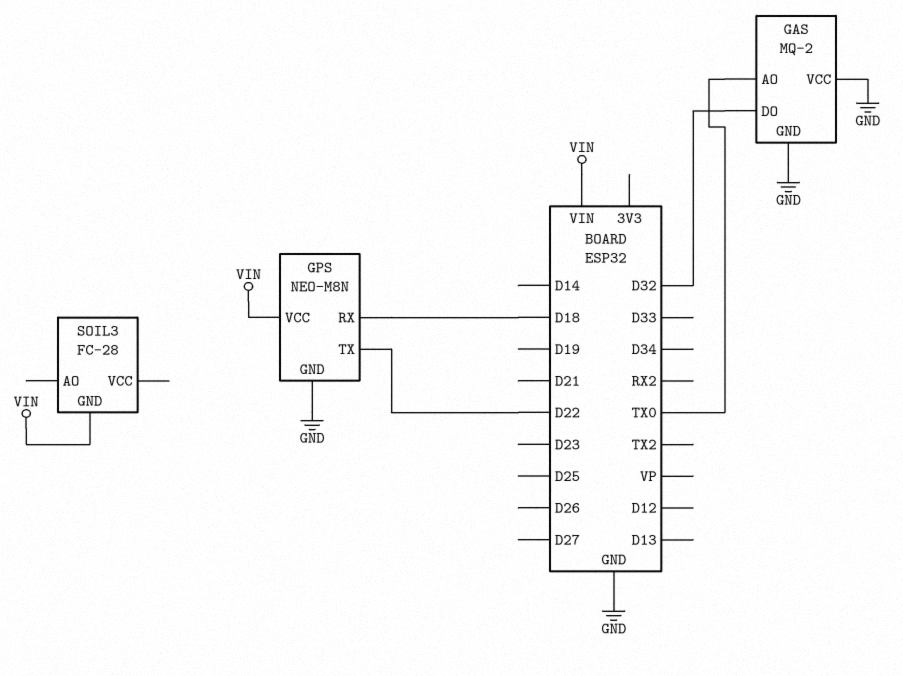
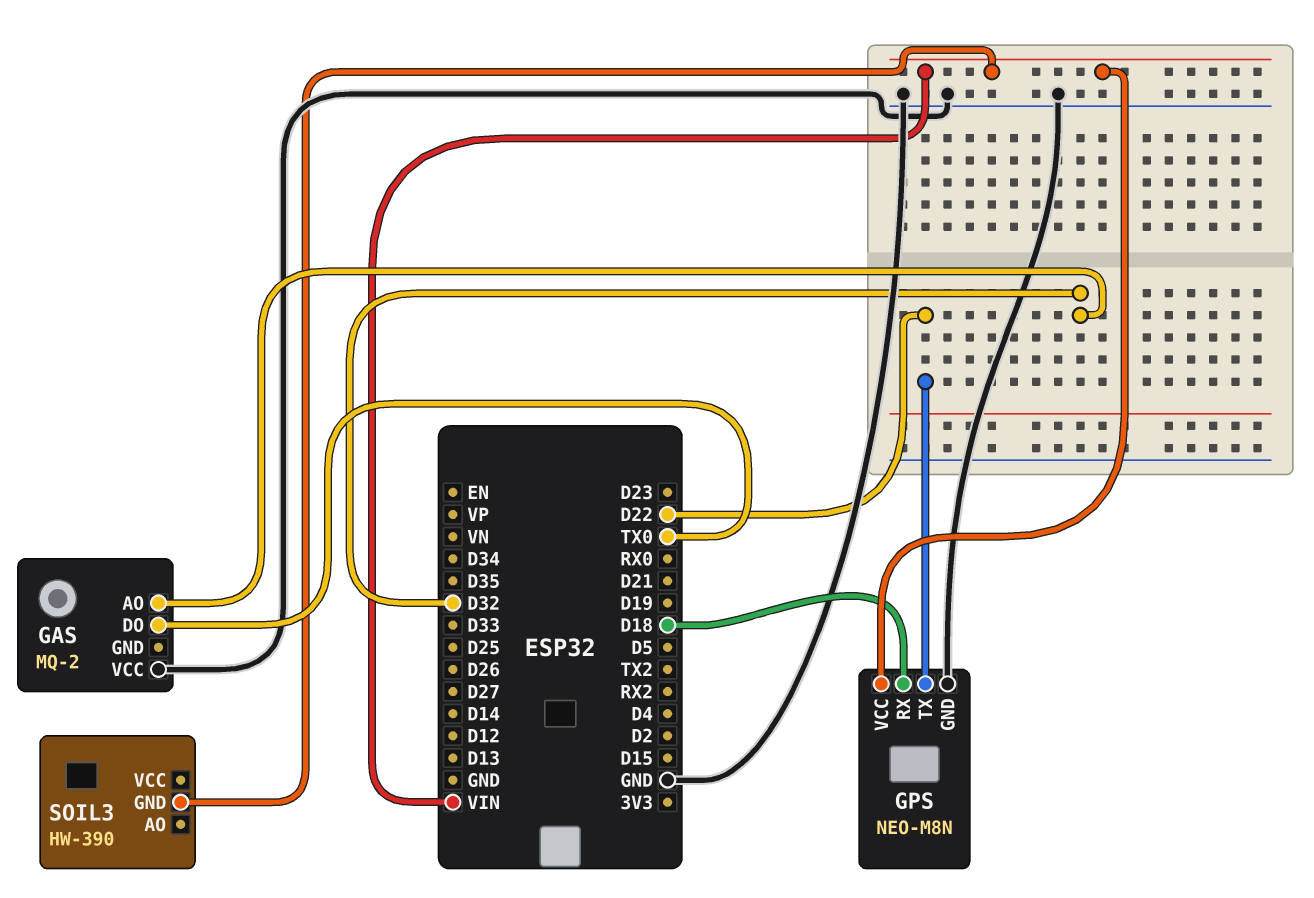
GAS pin AO: TX0 -> D32
GAS pin DO: D32 -> TX0
GAS pin GND: GND -> none
SOIL3: FC-28 -> HW-390

